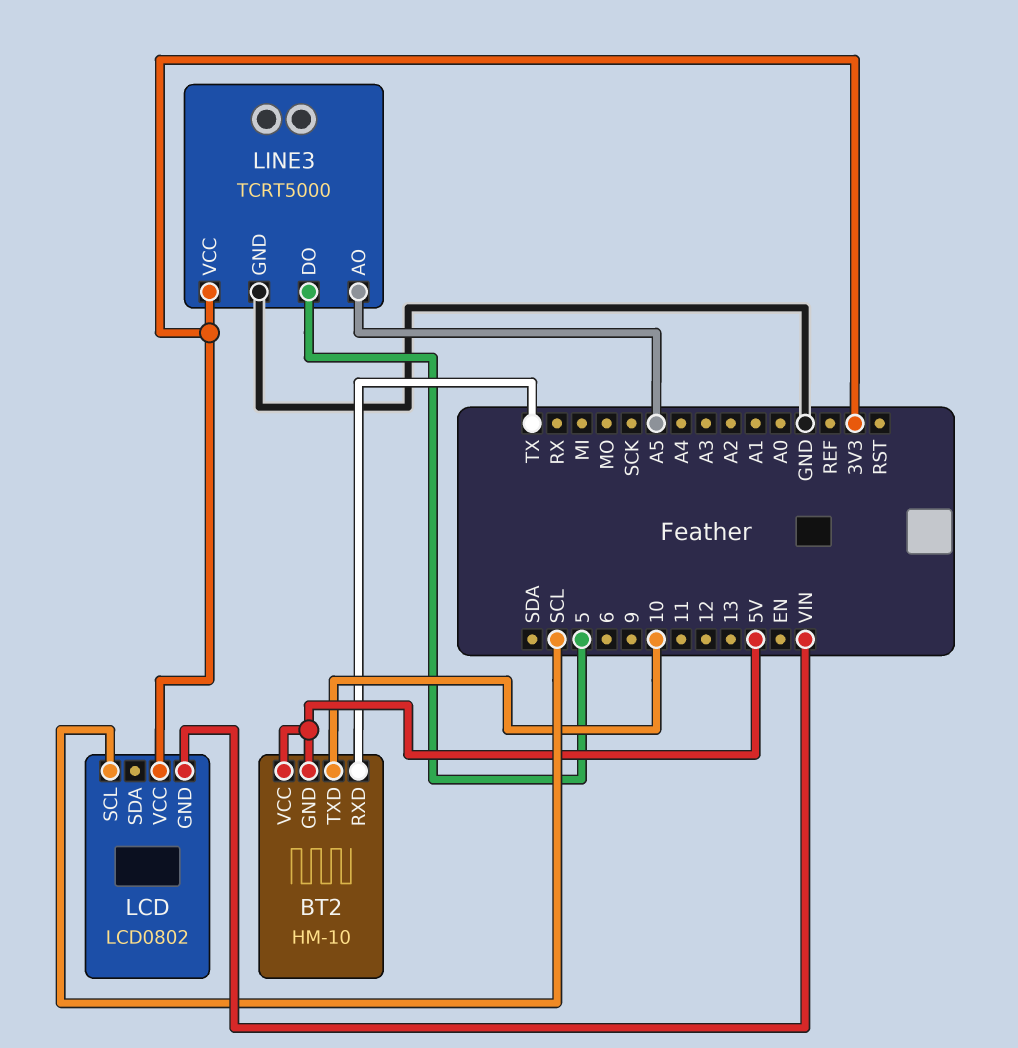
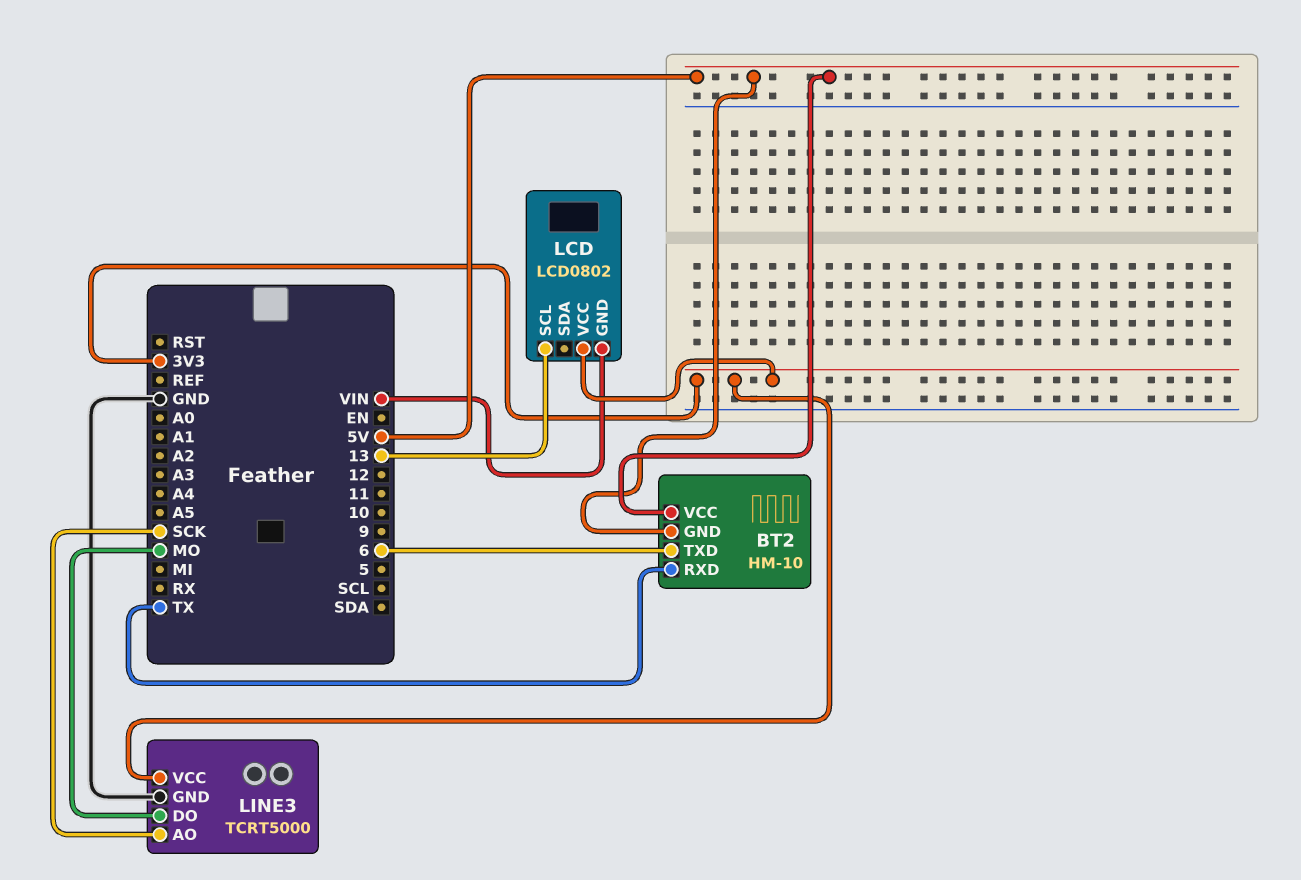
BT2 pin TXD: 10 -> 6
LCD pin SCL: SCL -> 13
LINE3 pin AO: A5 -> SCK
LINE3 pin DO: 5 -> MO

